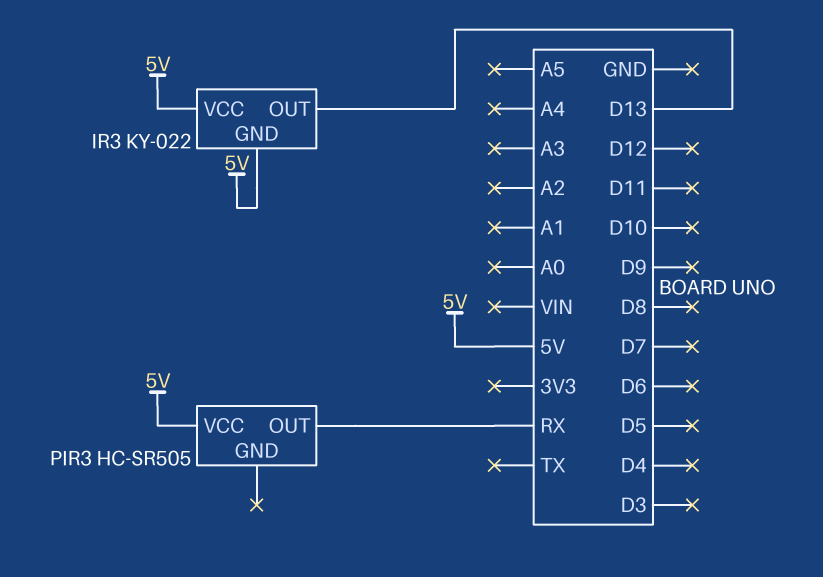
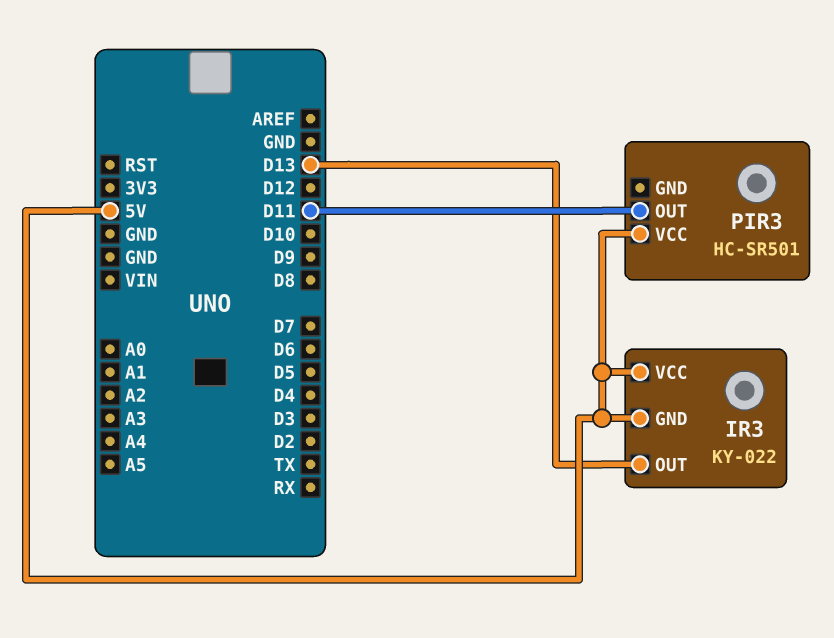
PIR3: HC-SR505 -> HC-SR501
PIR3 pin OUT: RX -> D11

